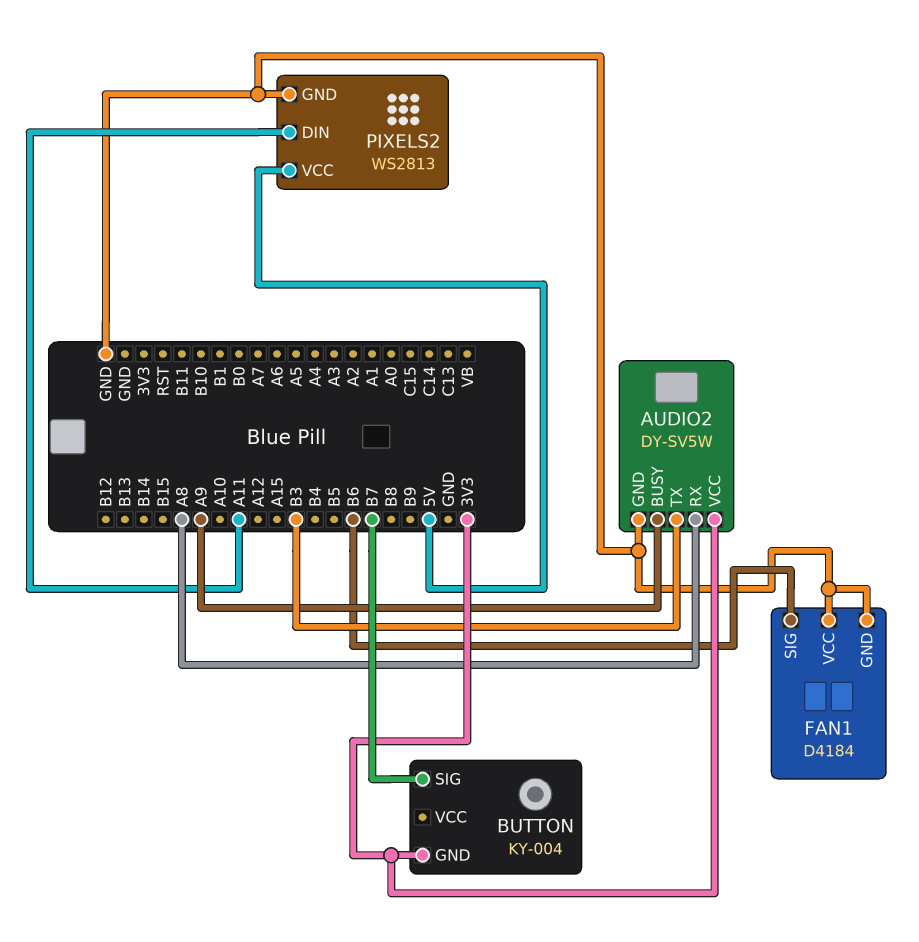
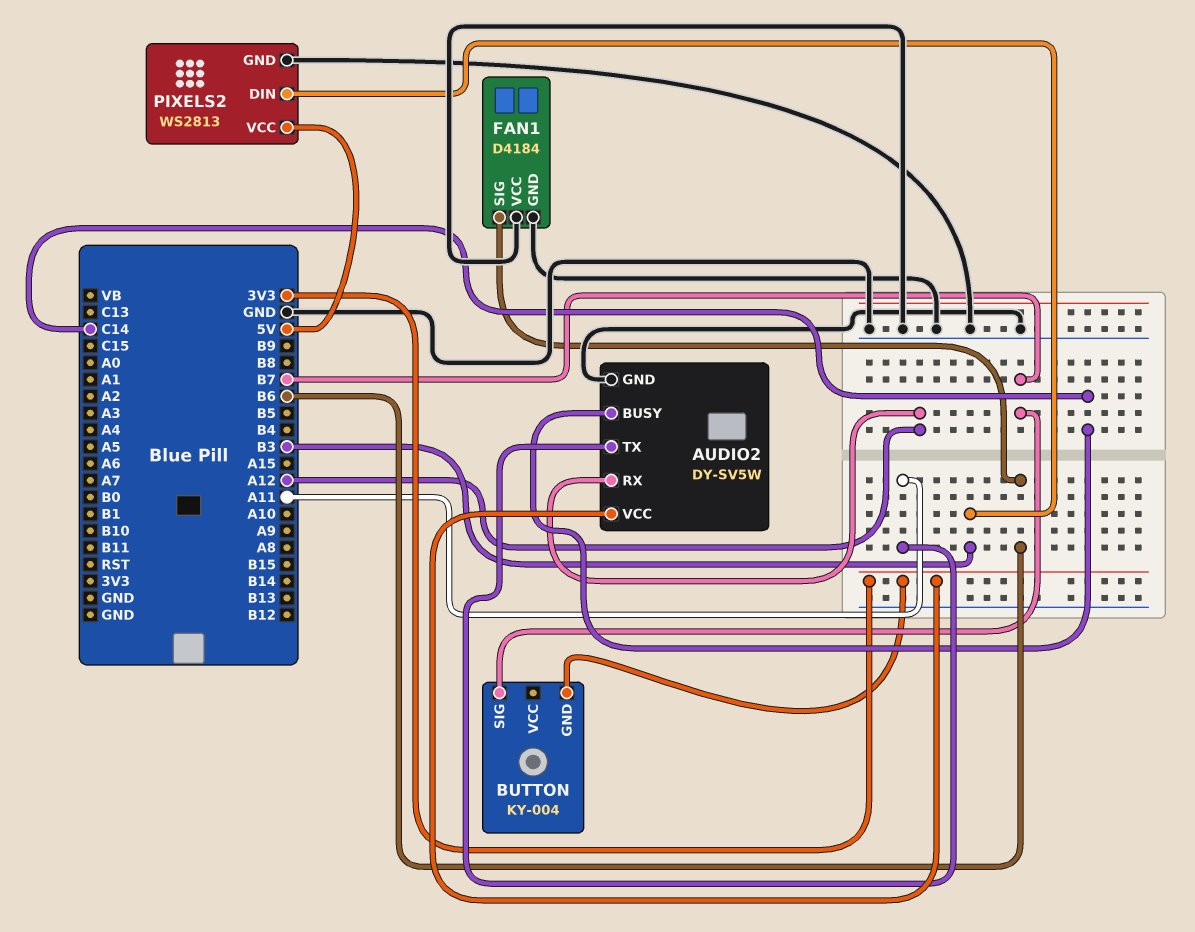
AUDIO2 pin BUSY: A9 -> C14
AUDIO2 pin RX: A8 -> A12
AUDIO2 pin TX: B3 -> A11
PIXELS2 pin DIN: A11 -> B3

